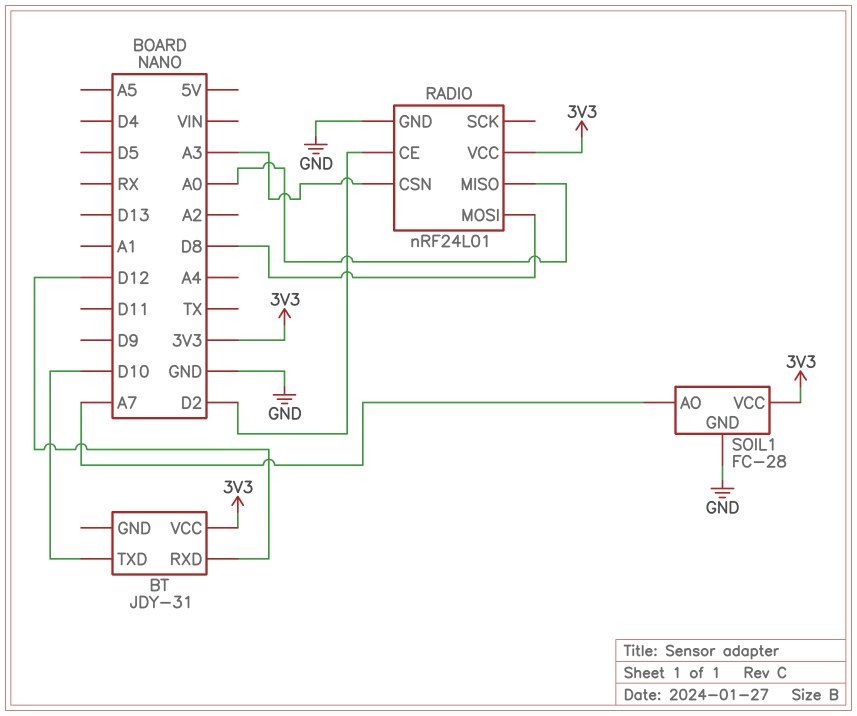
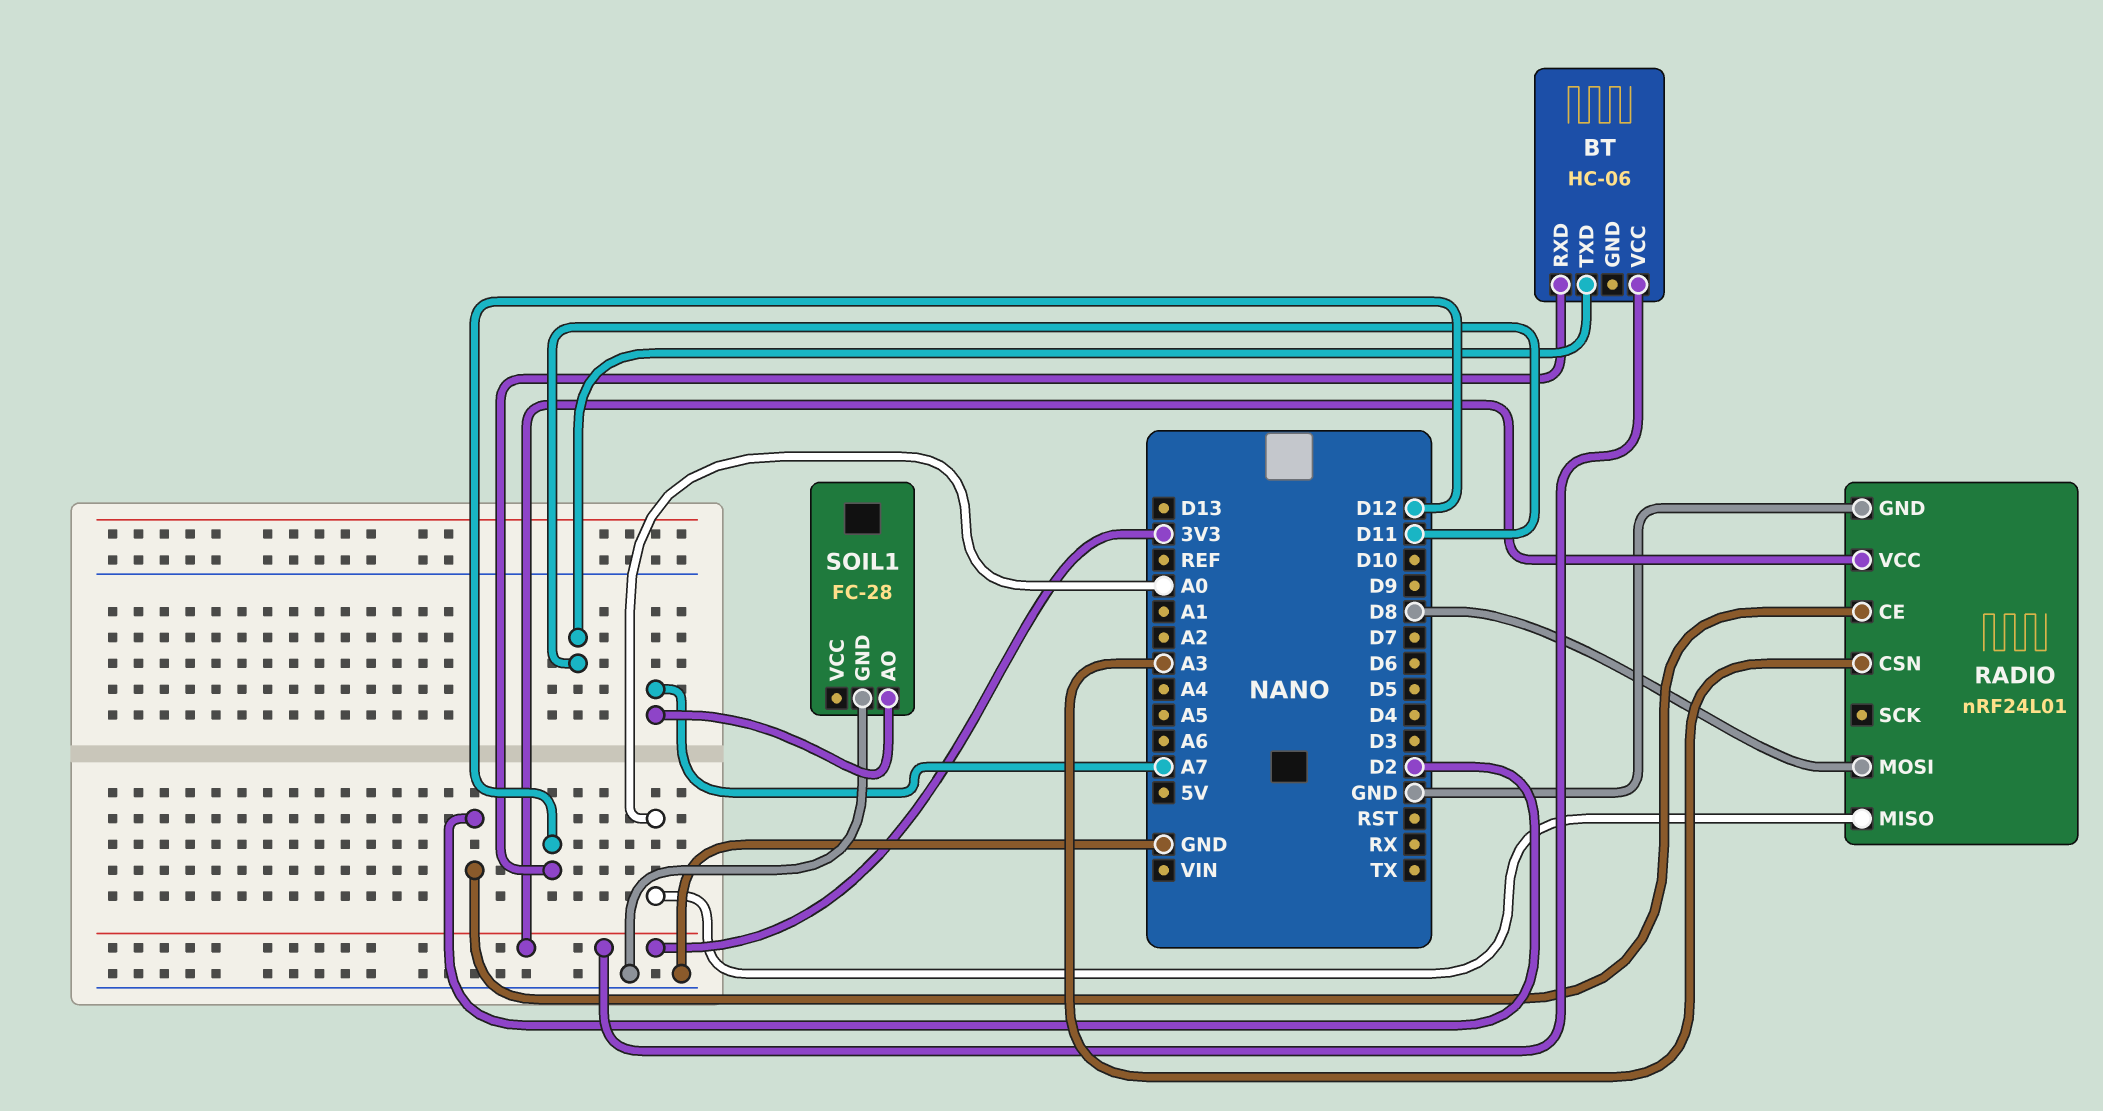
BT: JDY-31 -> HC-06
BT pin TXD: D10 -> D11
SOIL1 pin VCC: 3V3 -> none

